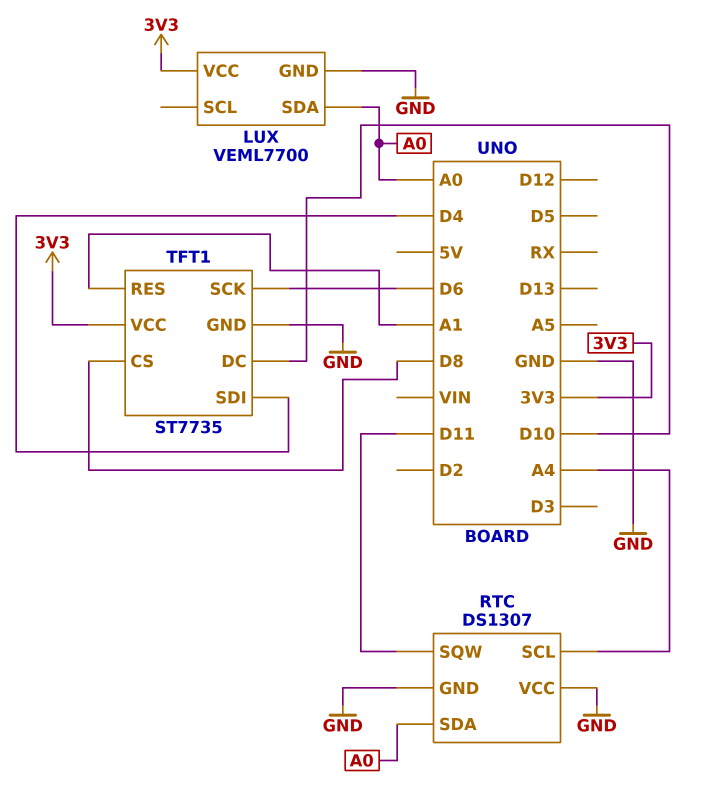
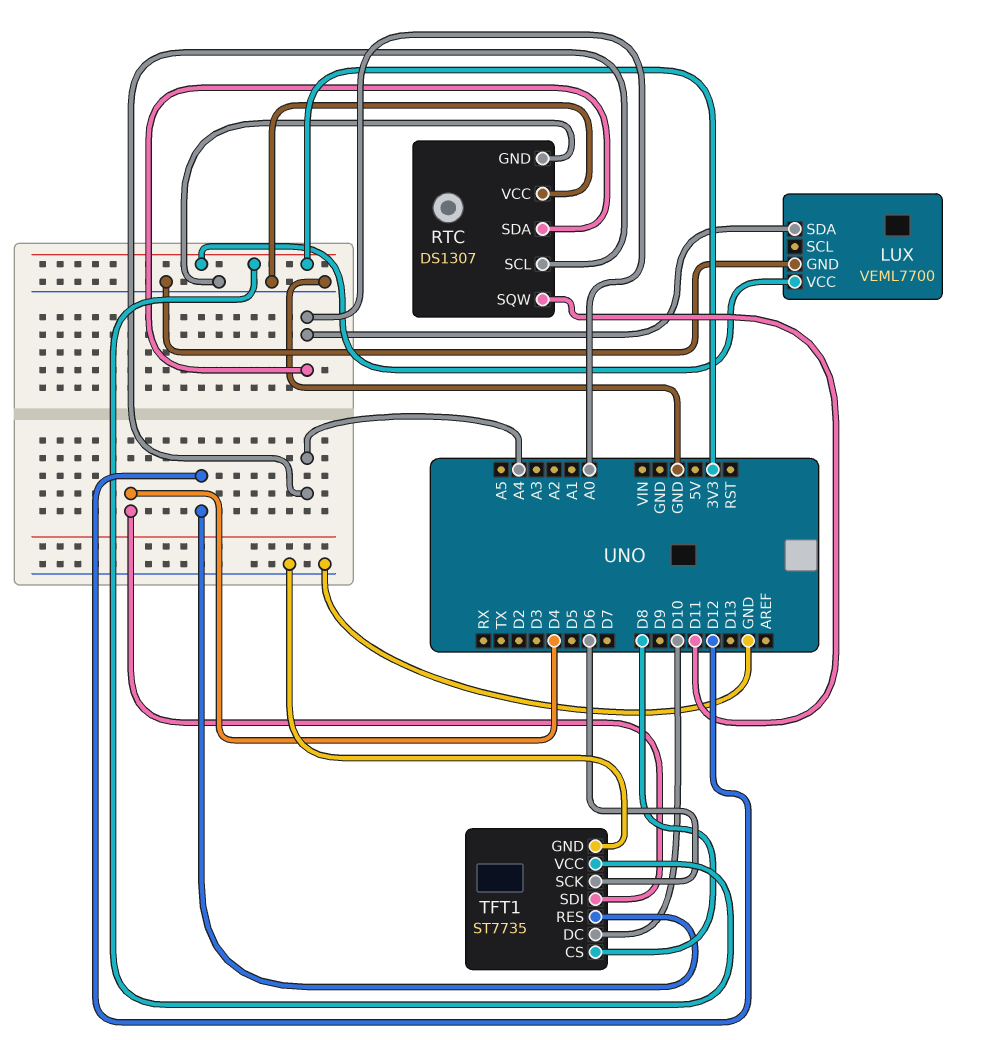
TFT1 pin RES: A1 -> D12

